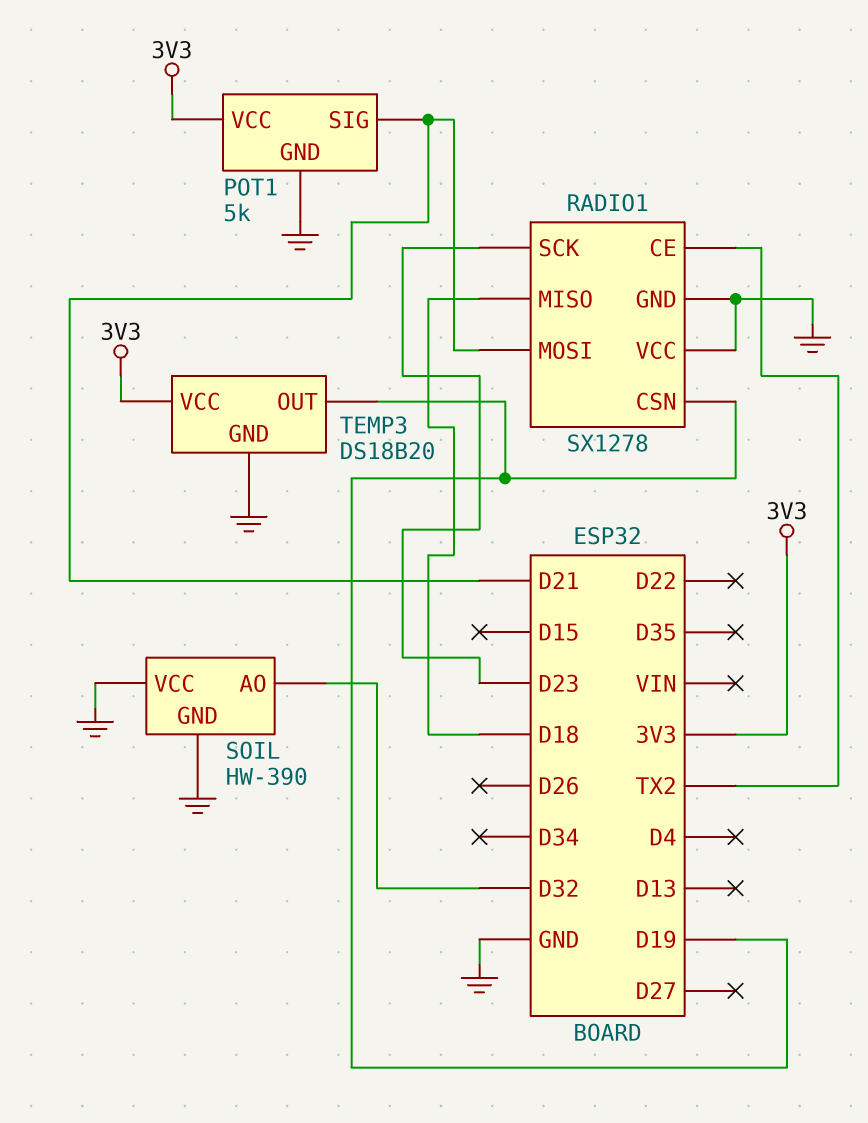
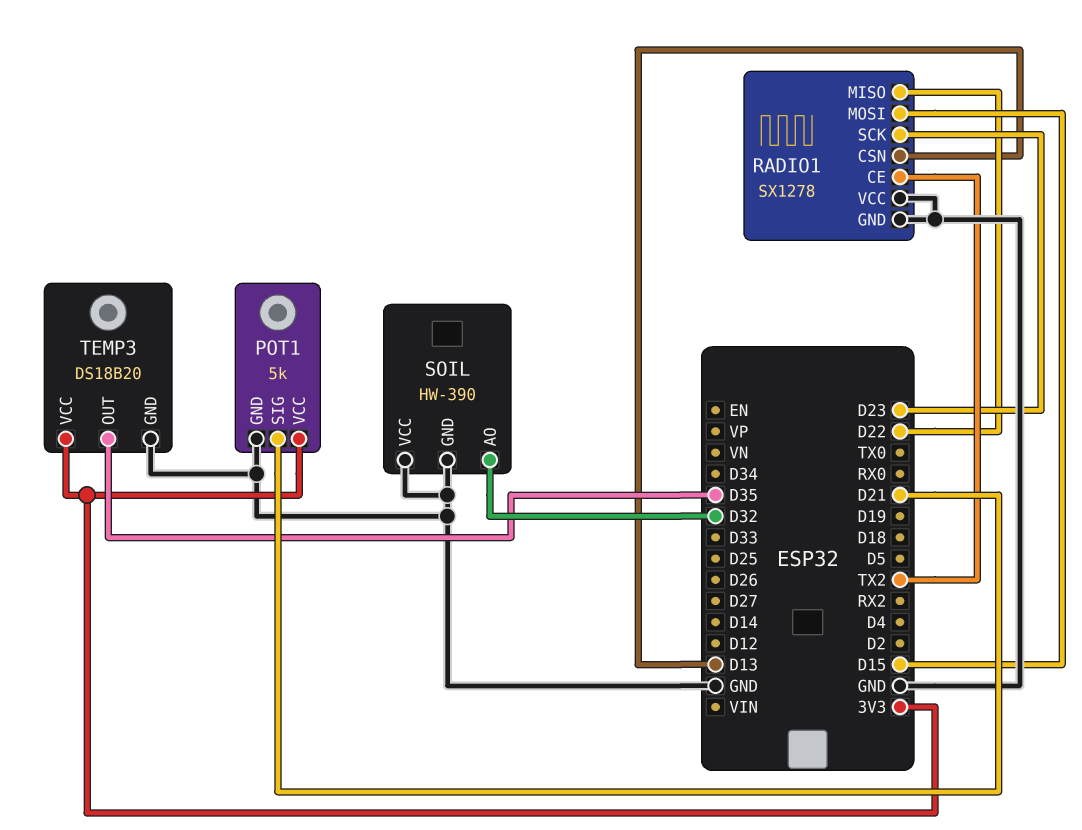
RADIO1 pin CSN: D19 -> D13
RADIO1 pin MISO: D18 -> D22
RADIO1 pin MOSI: D21 -> D15
TEMP3 pin OUT: D19 -> D35

